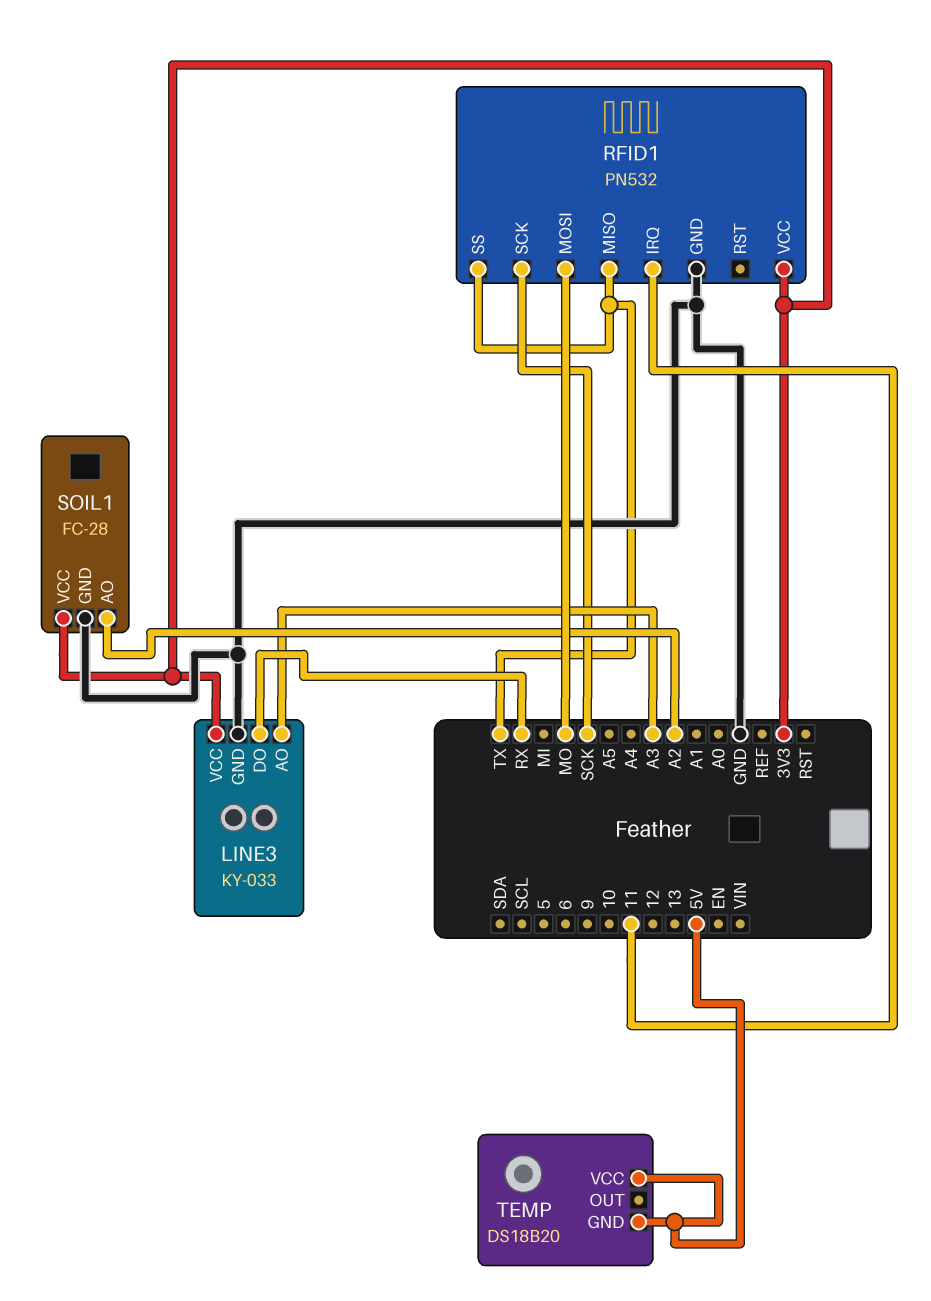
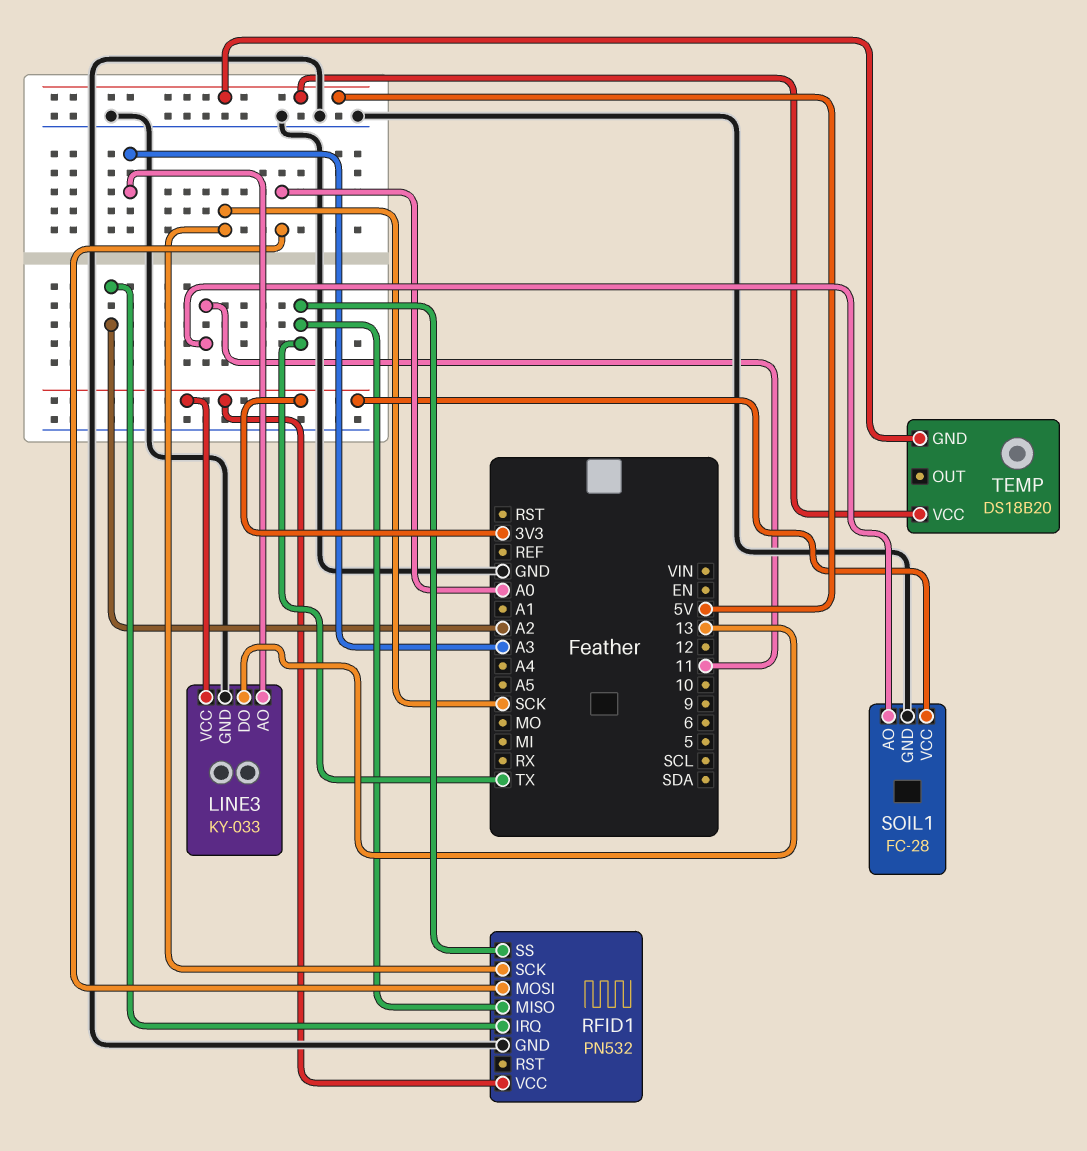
LINE3 pin DO: RX -> 13
RFID1 pin IRQ: 11 -> A2
RFID1 pin MOSI: MO -> A0
SOIL1 pin AO: A2 -> 11

